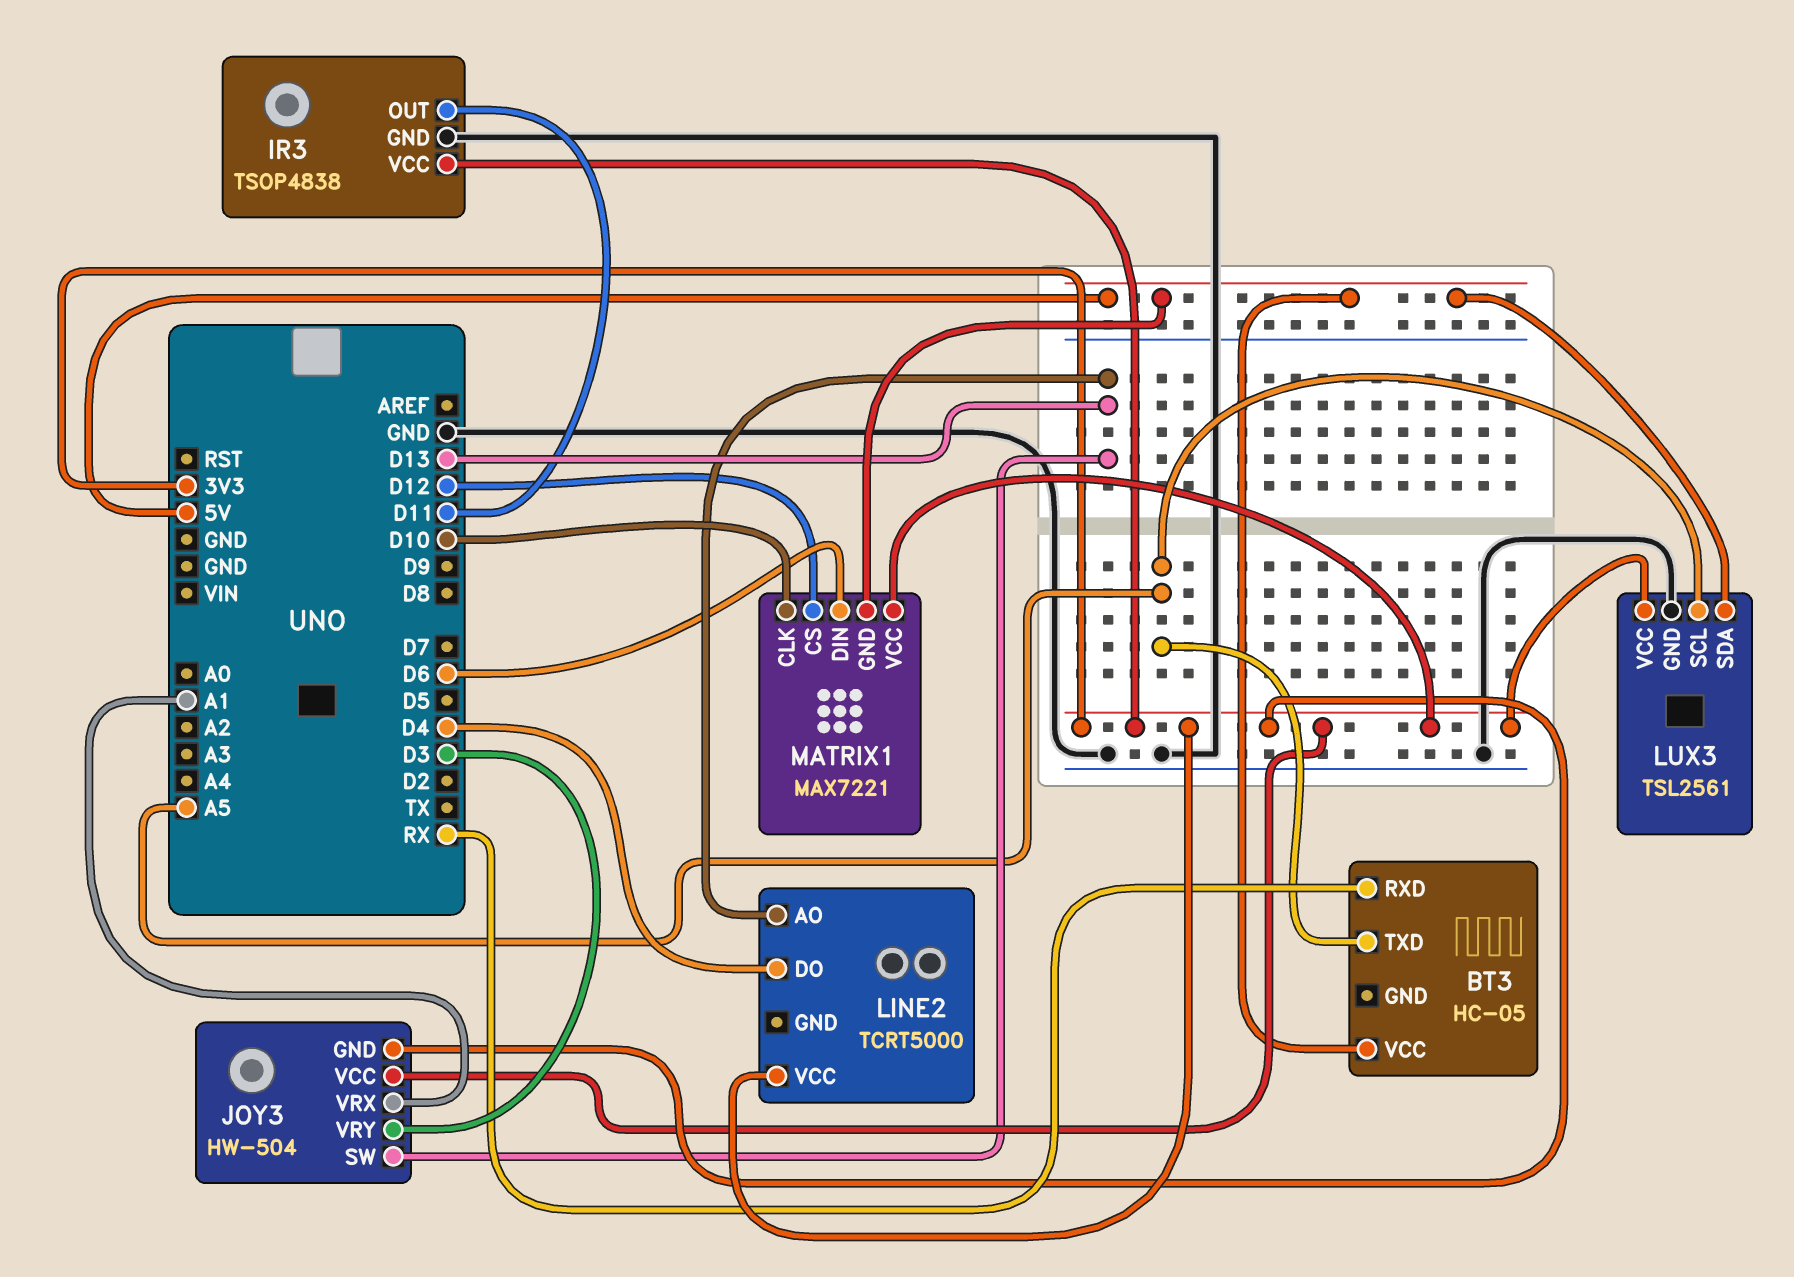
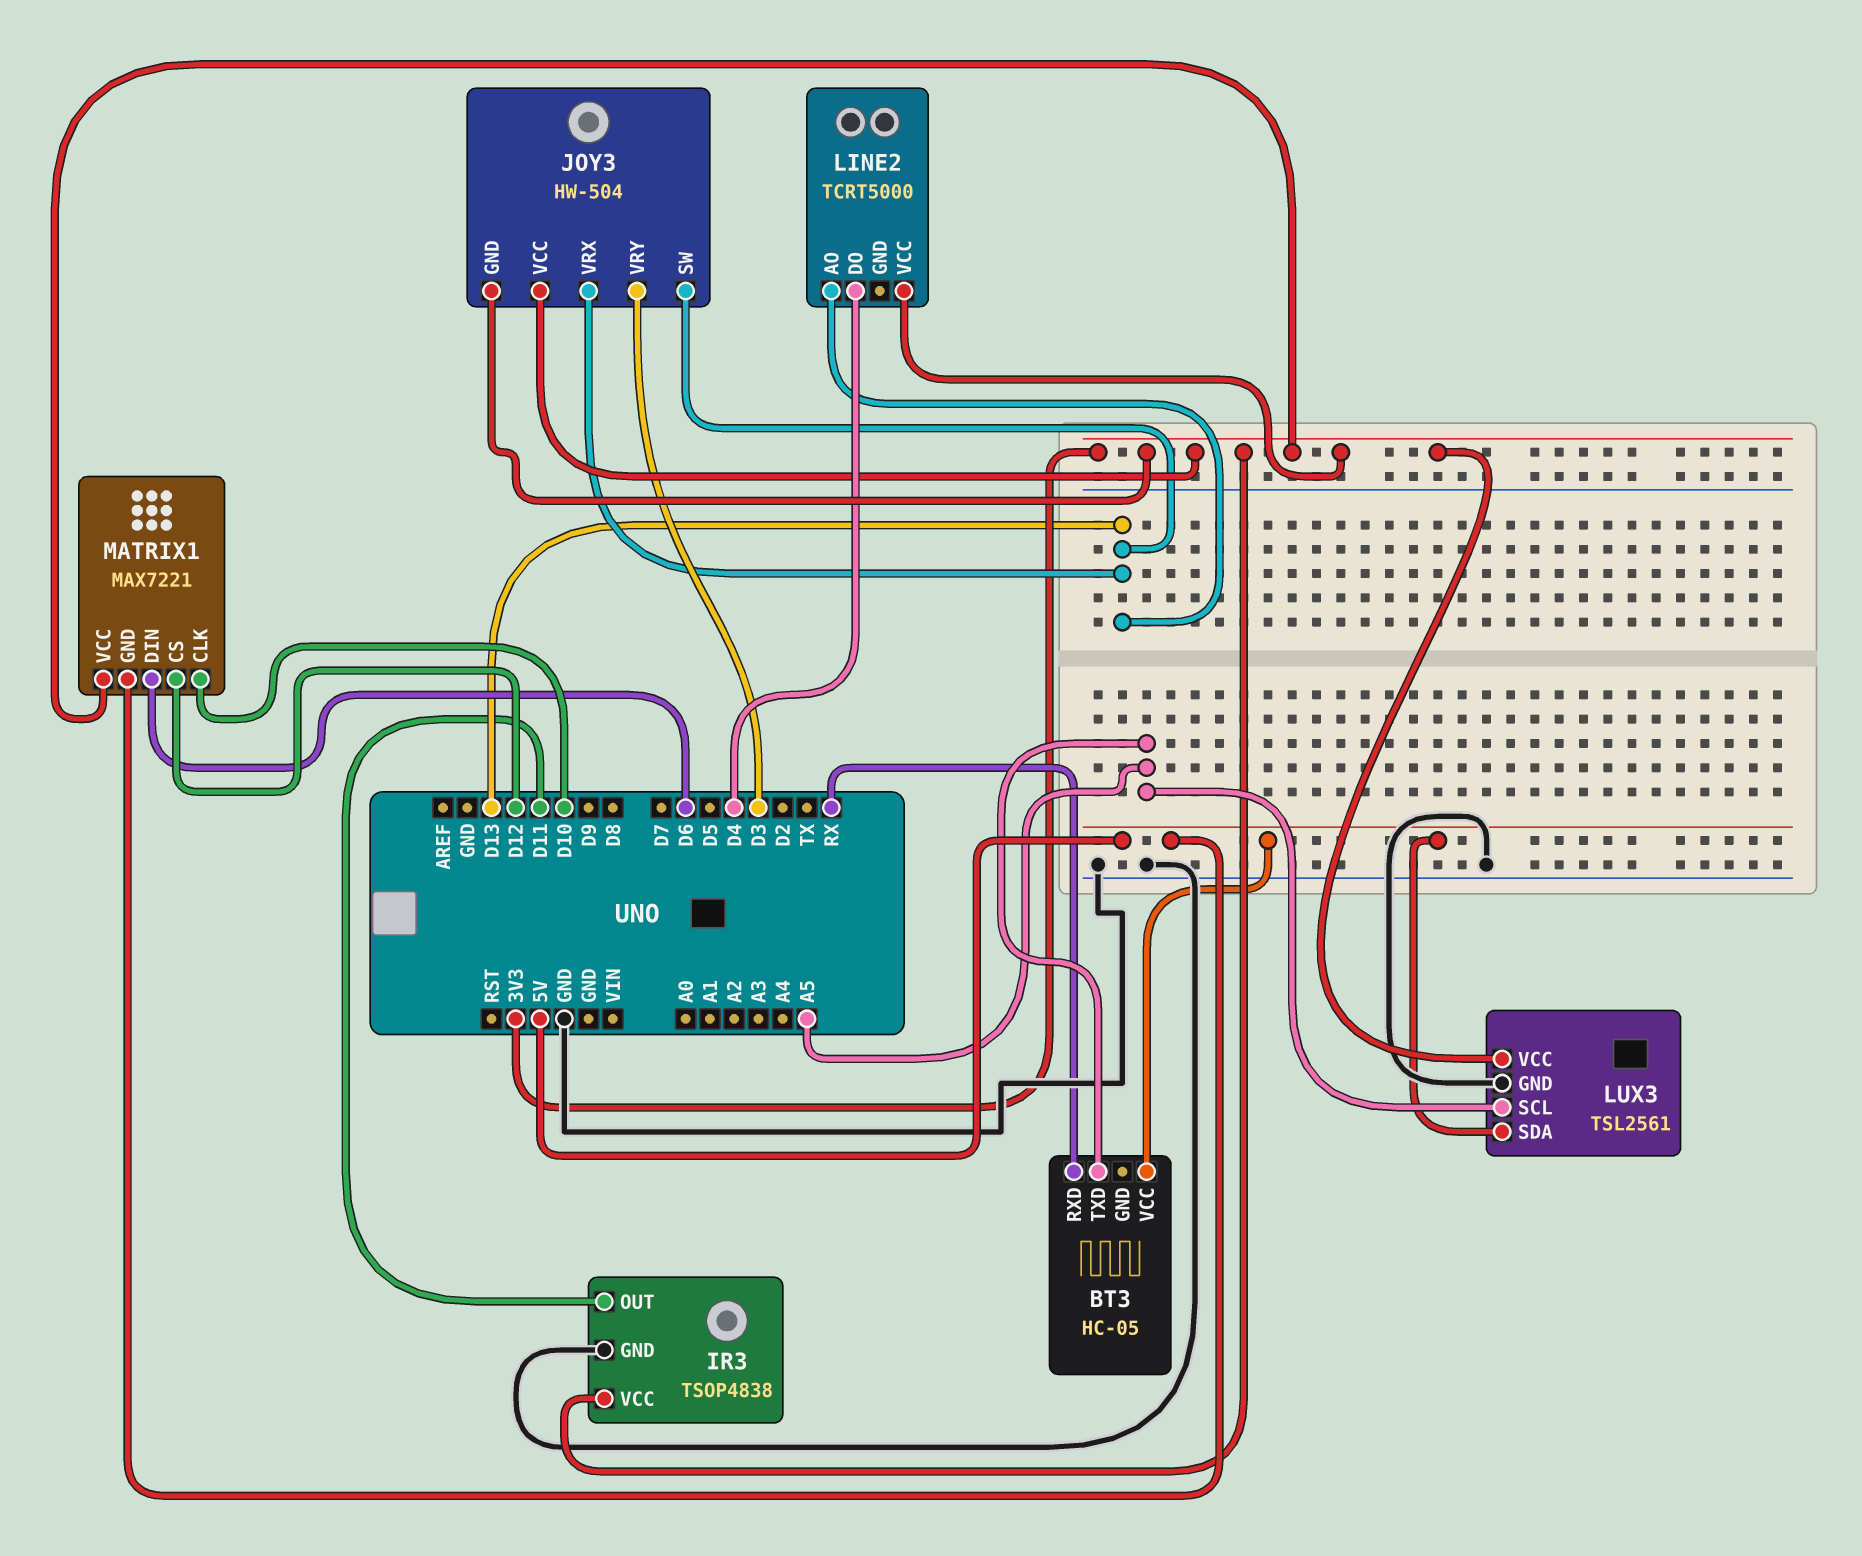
JOY3 pin VRX: A1 -> D13

